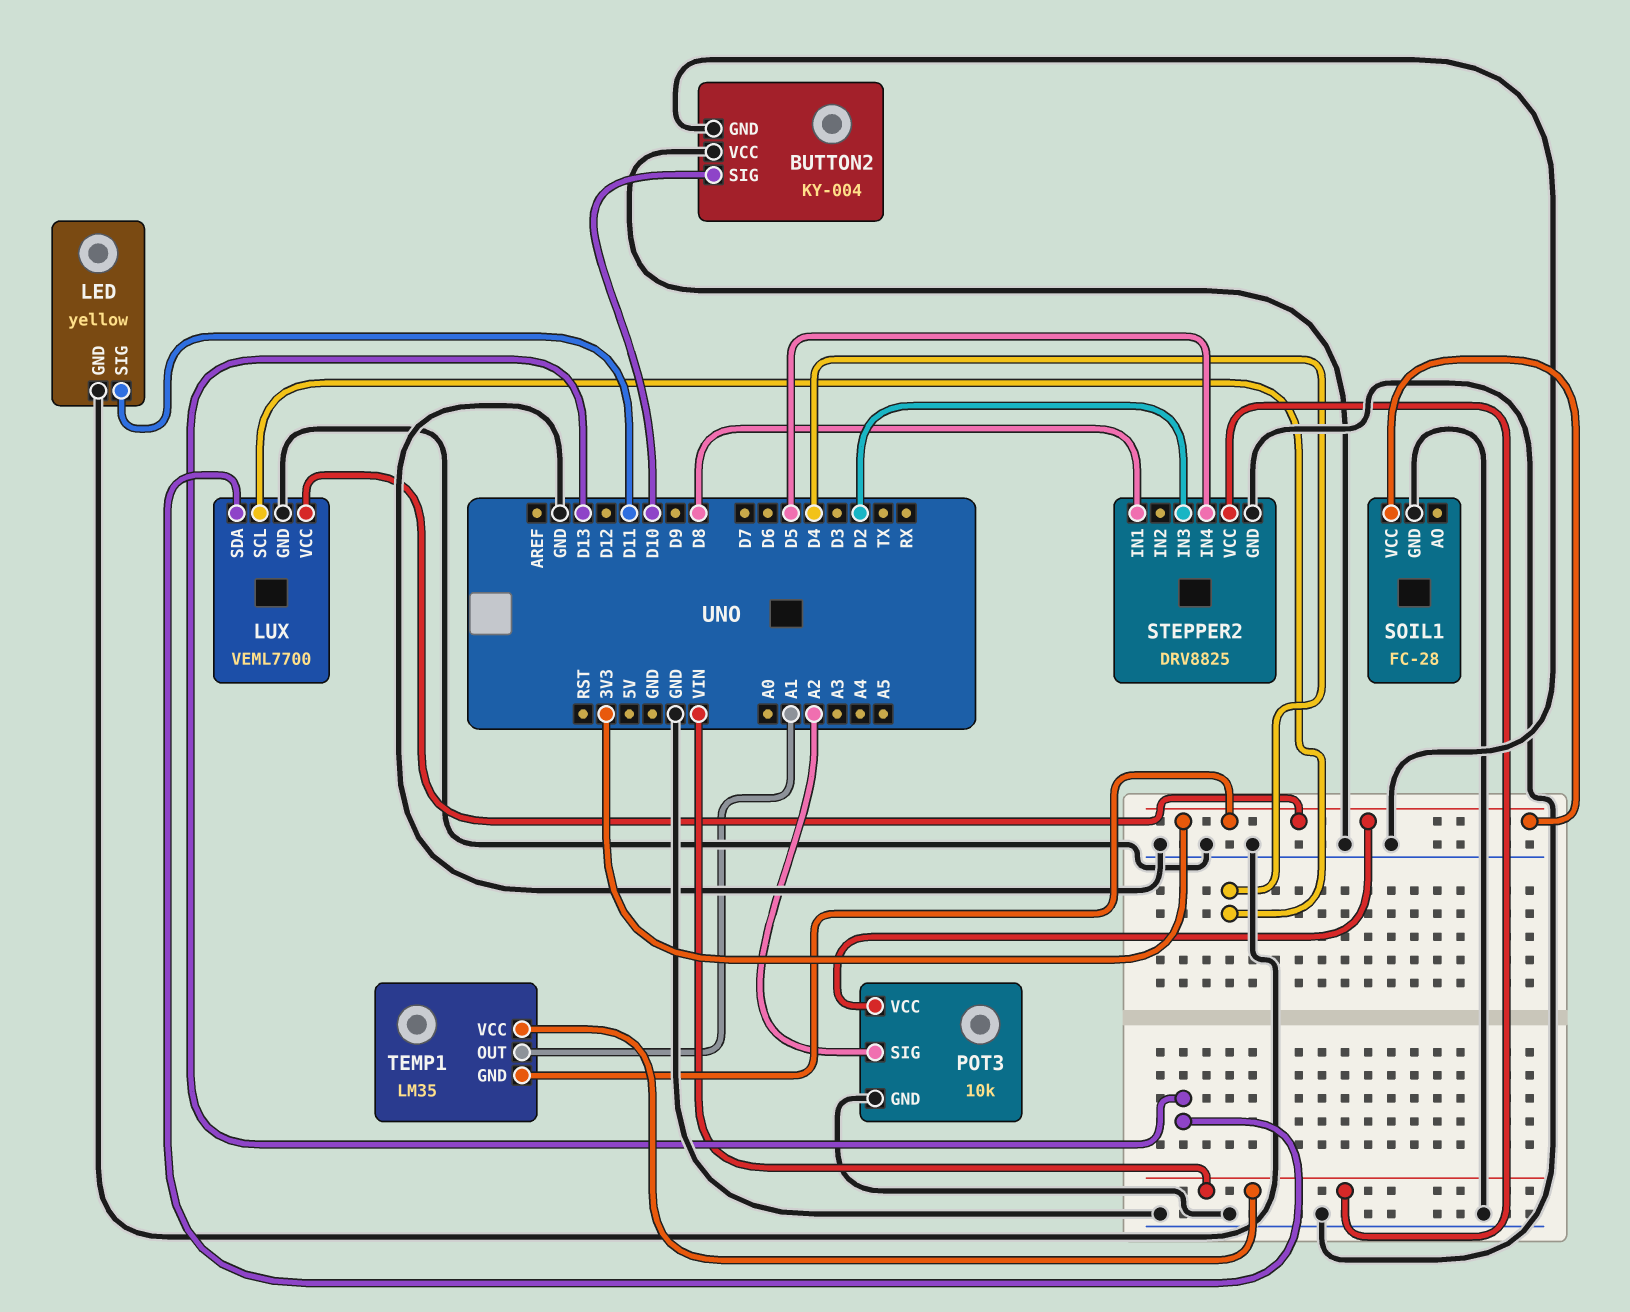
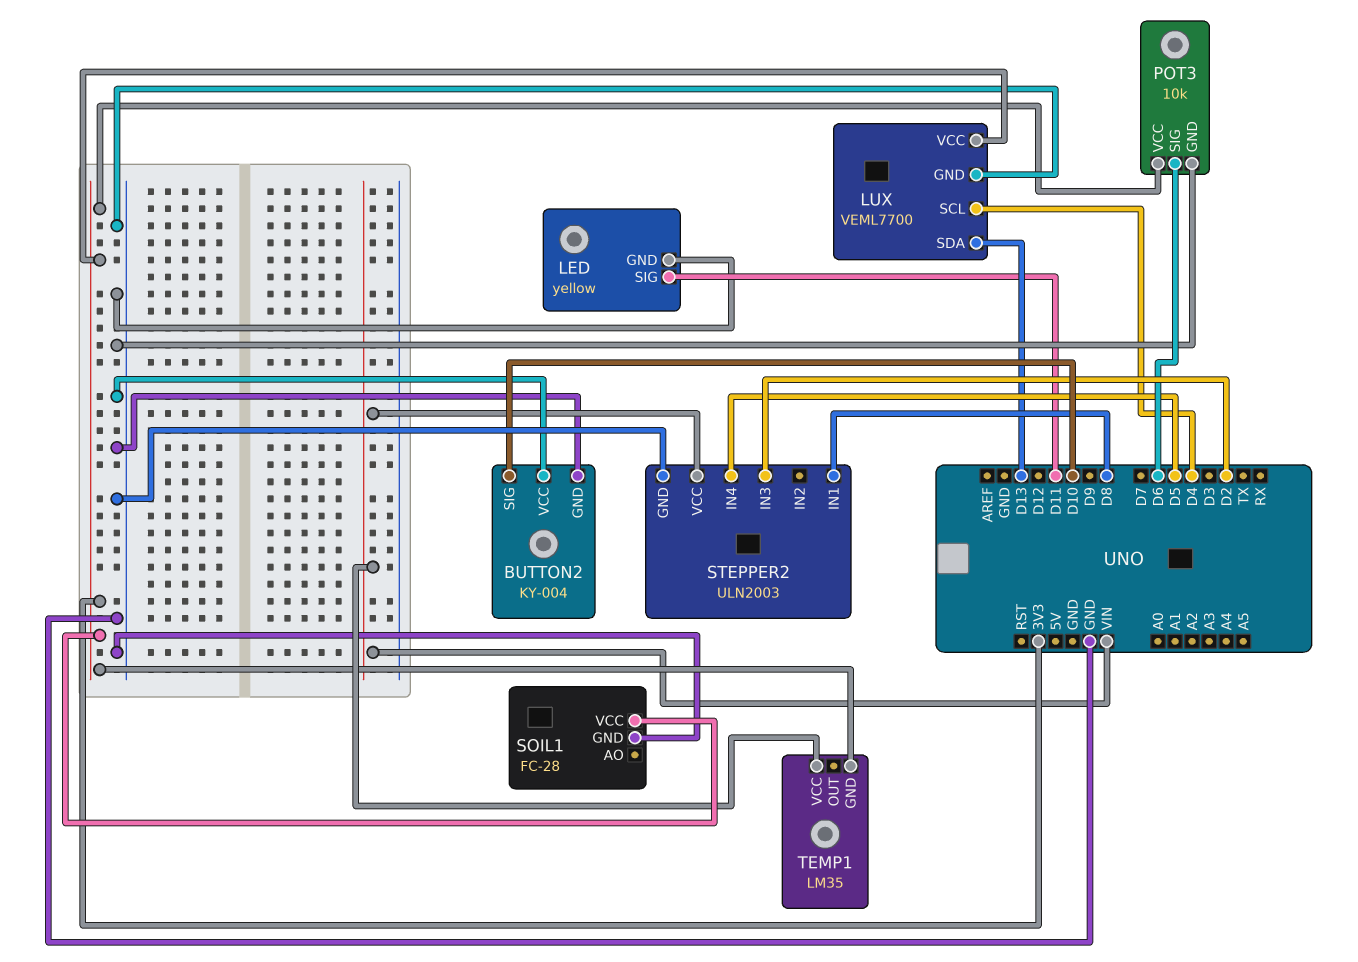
POT3 pin SIG: A2 -> D6
STEPPER2: DRV8825 -> ULN2003
TEMP1 pin OUT: A1 -> none

